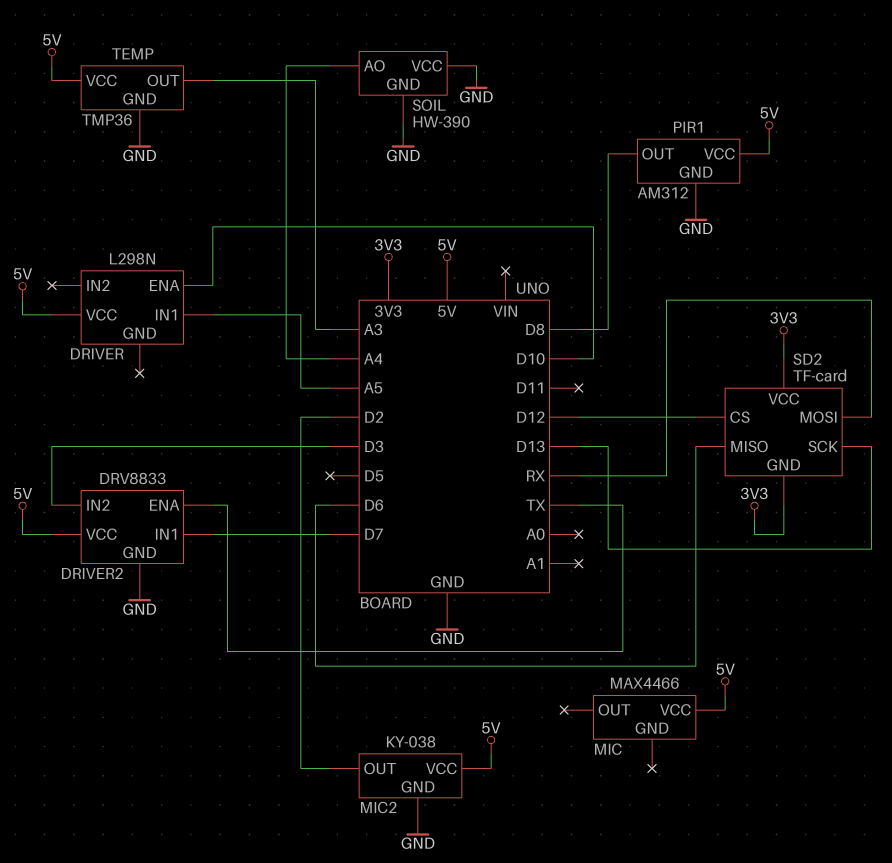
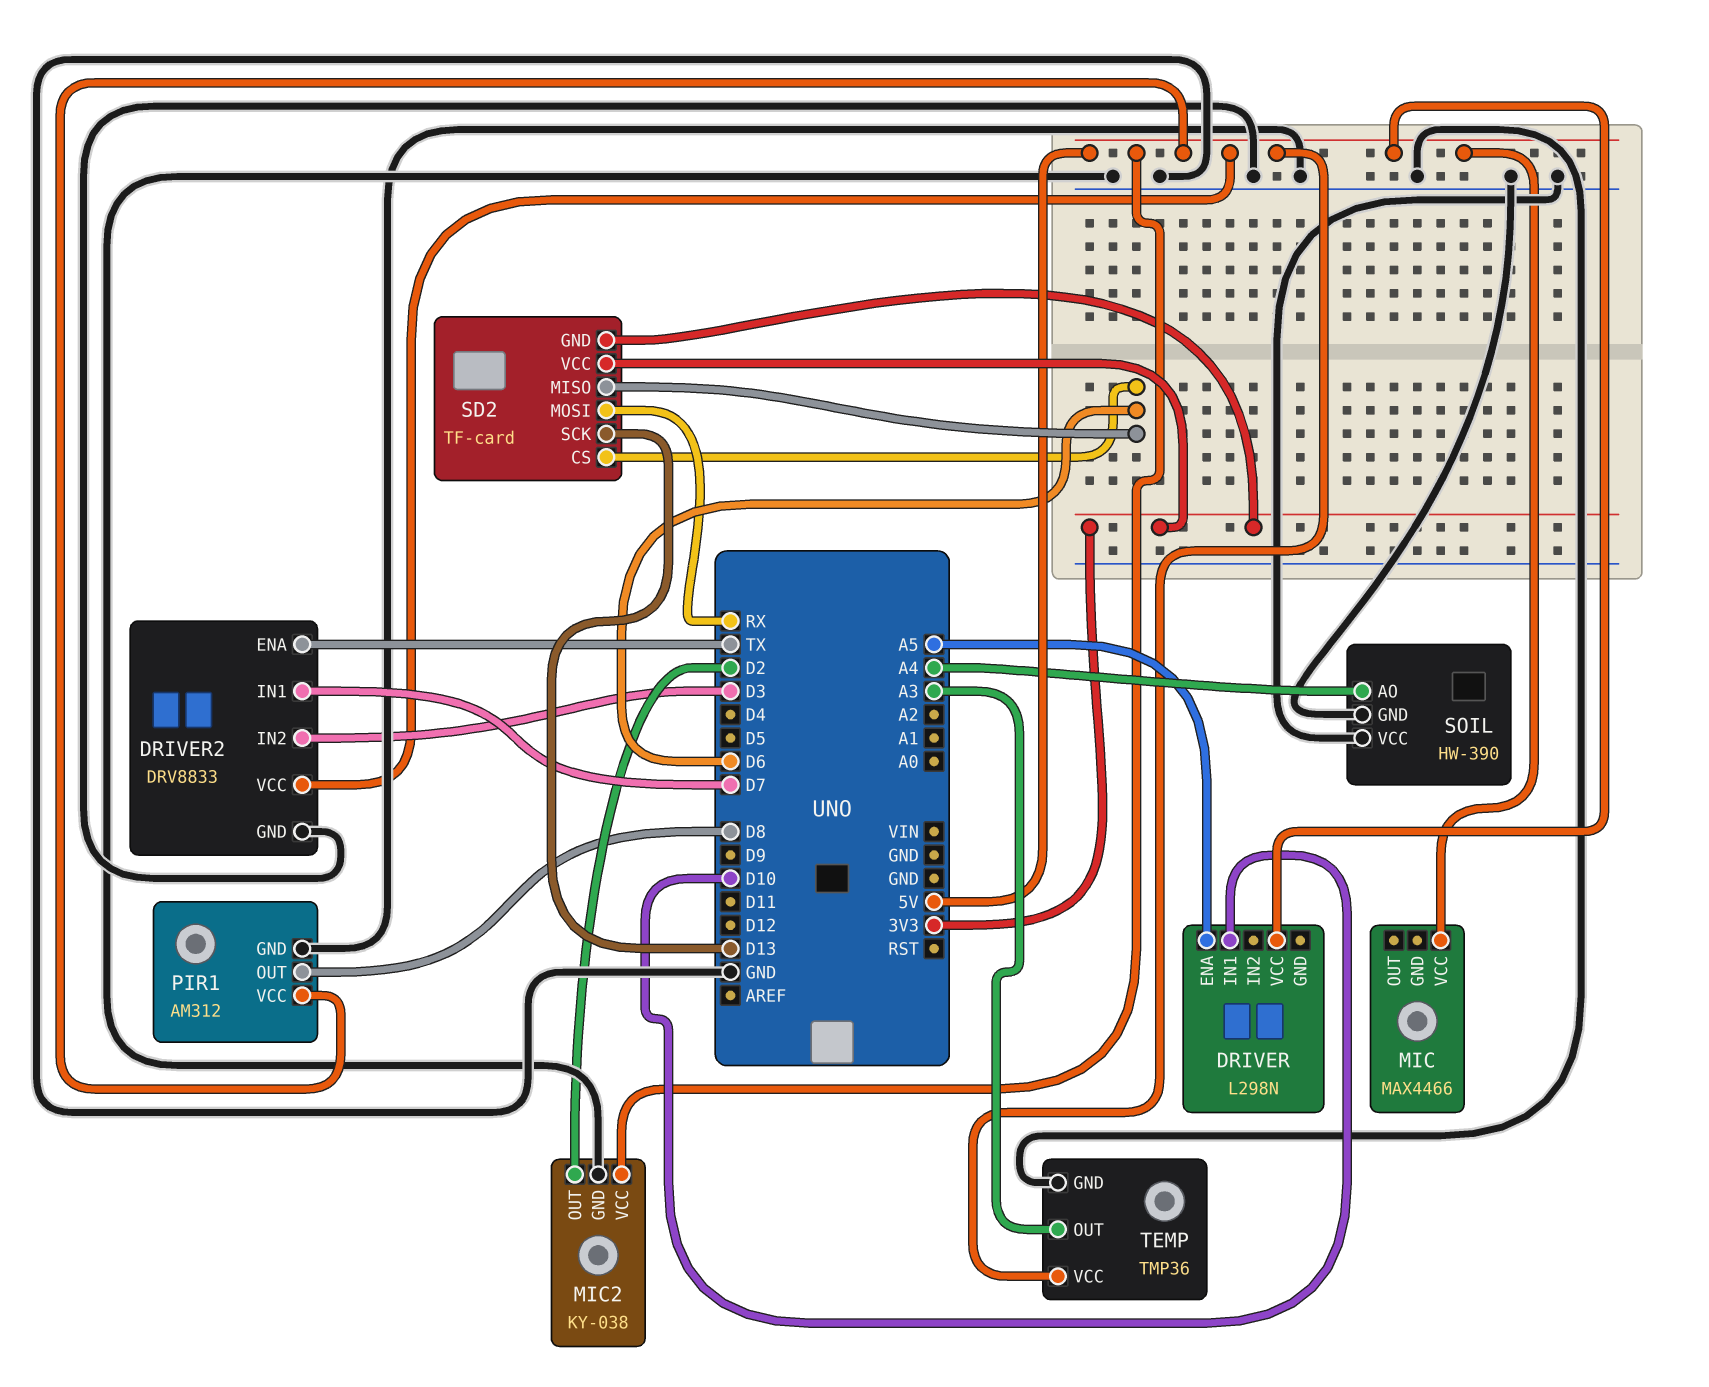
DRIVER pin ENA: D10 -> A5
DRIVER pin IN1: A5 -> D10
SD2 pin CS: D12 -> D6

